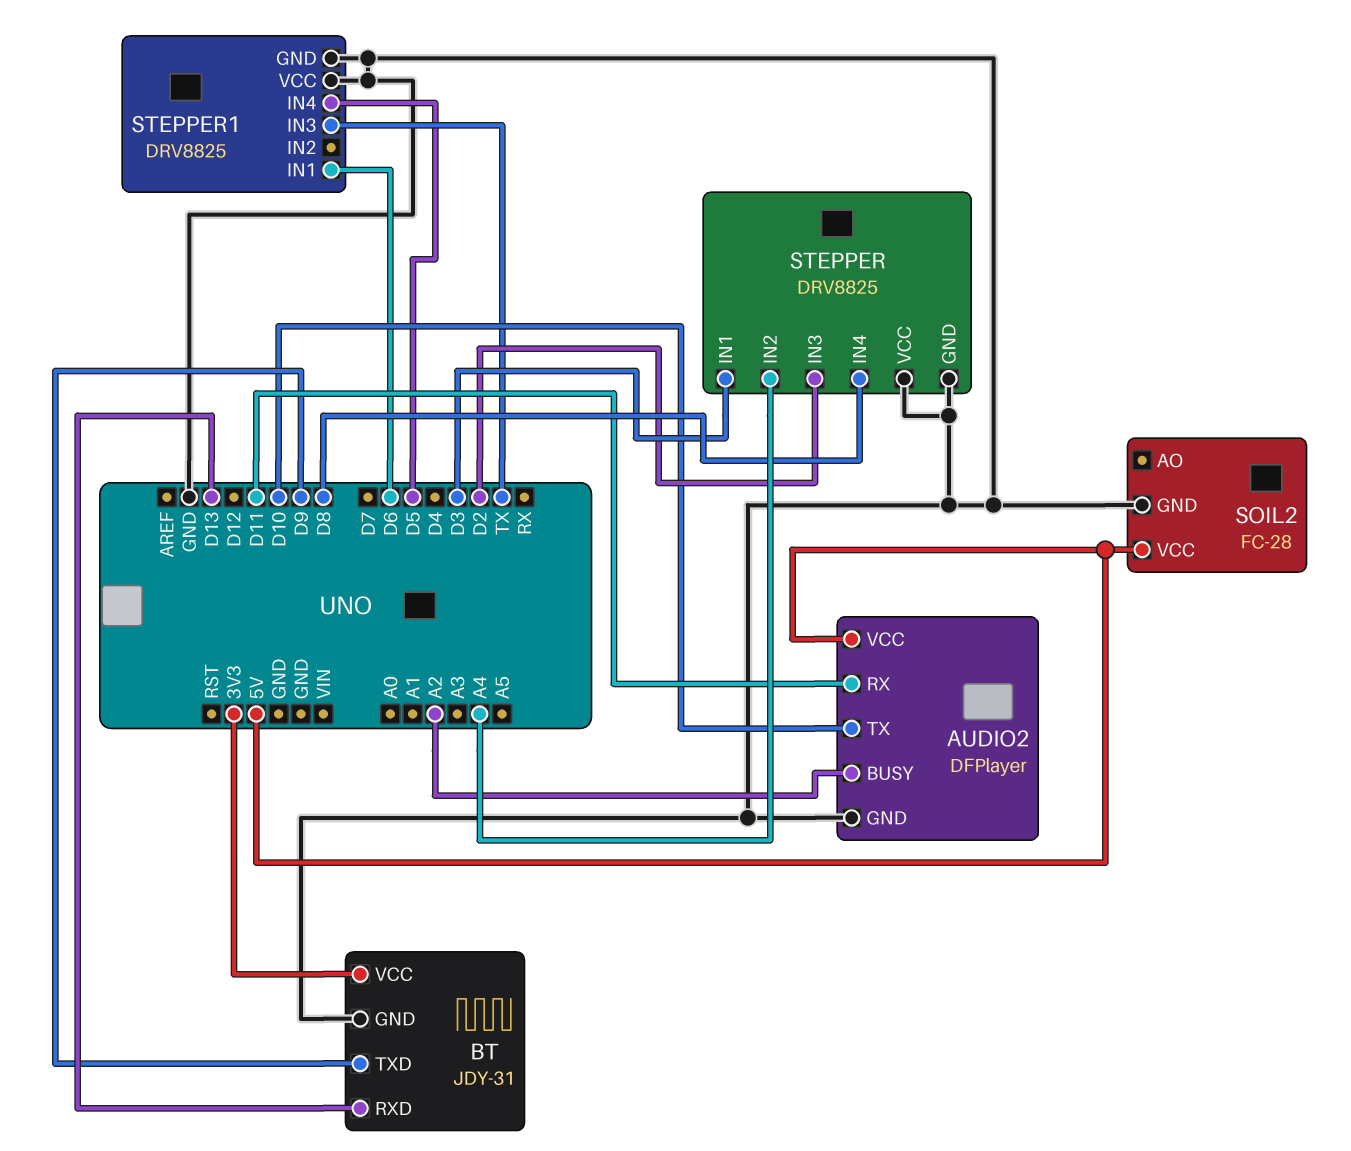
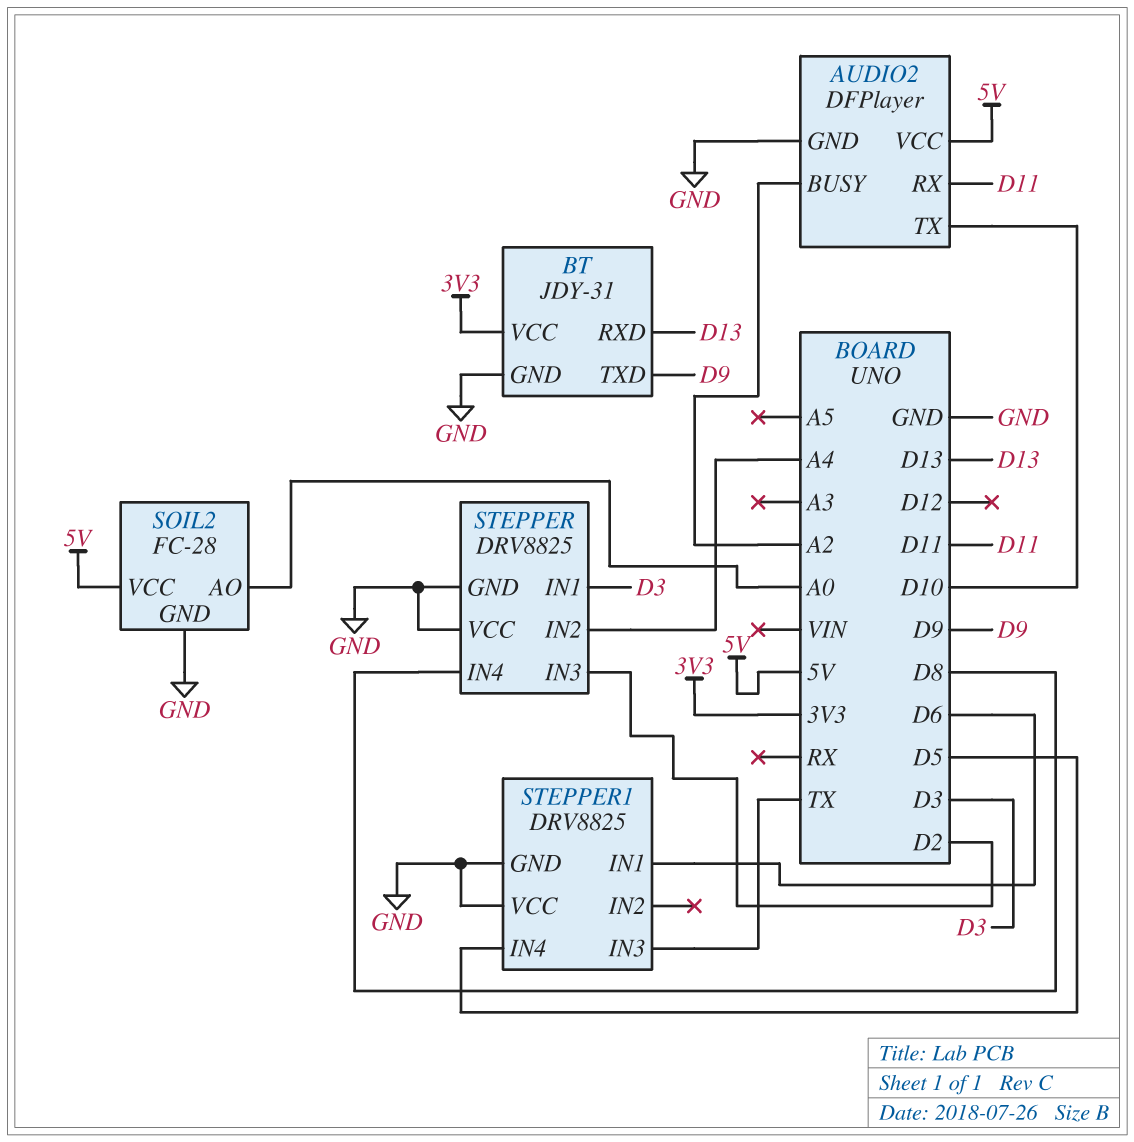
SOIL2 pin AO: none -> A0

